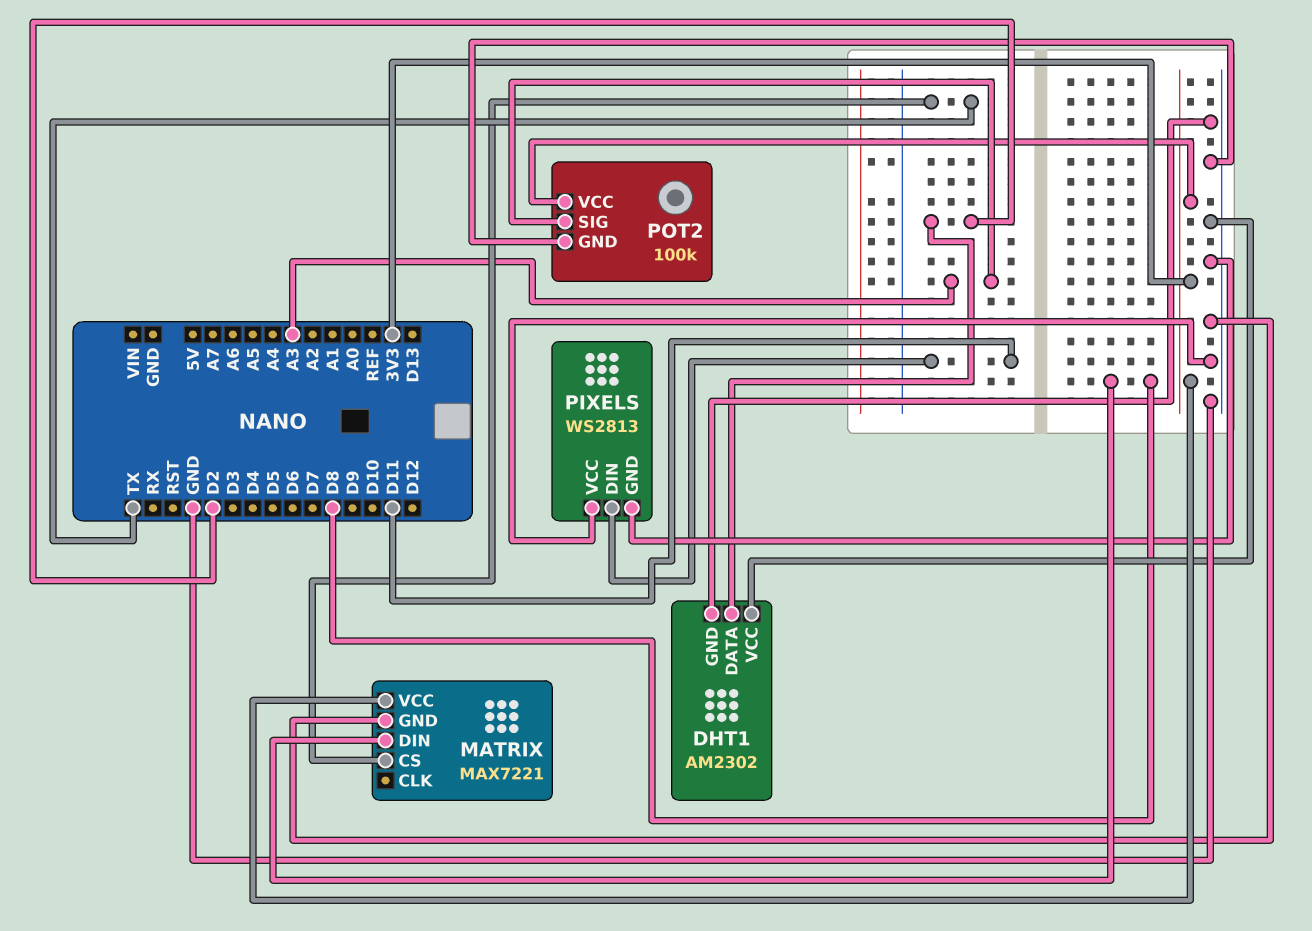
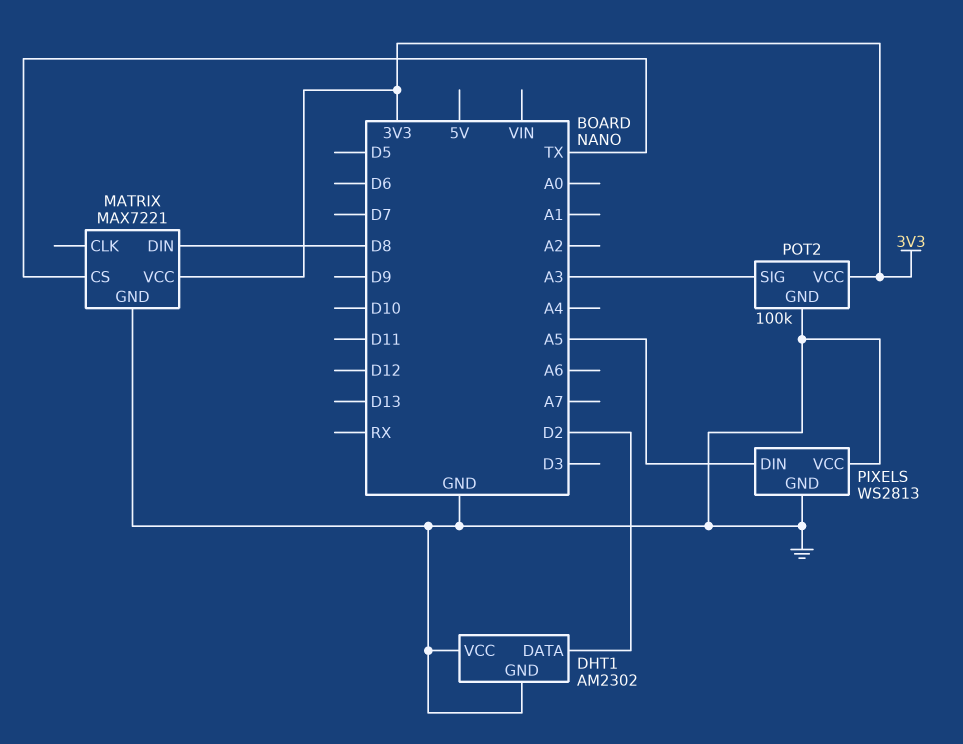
PIXELS pin DIN: D11 -> A5

